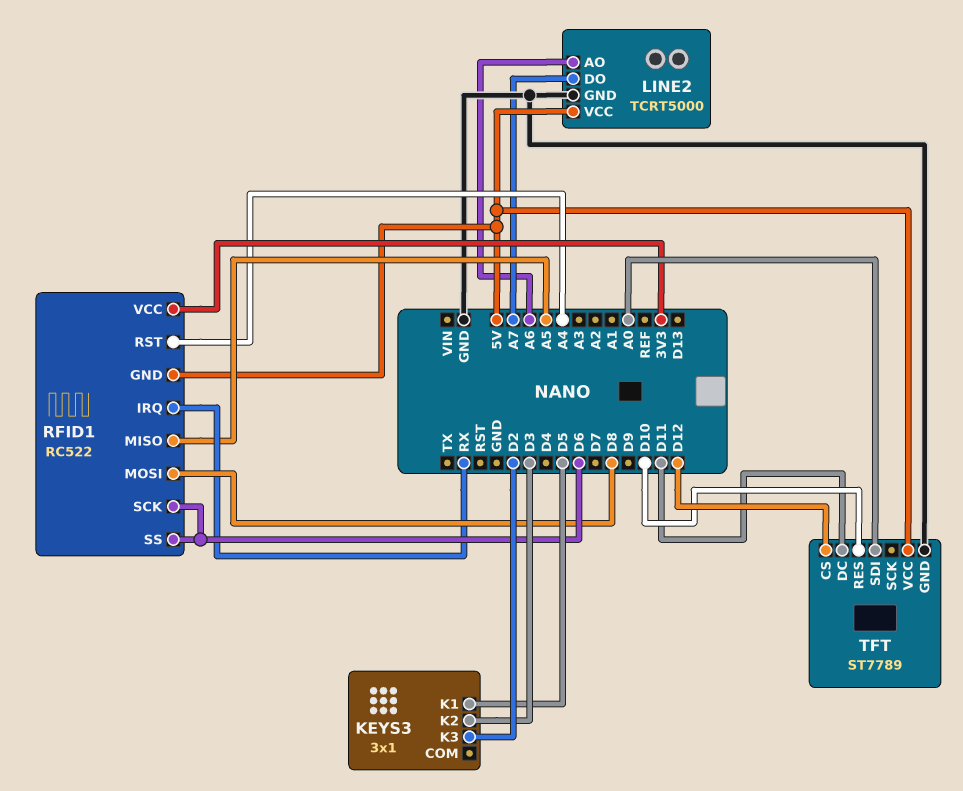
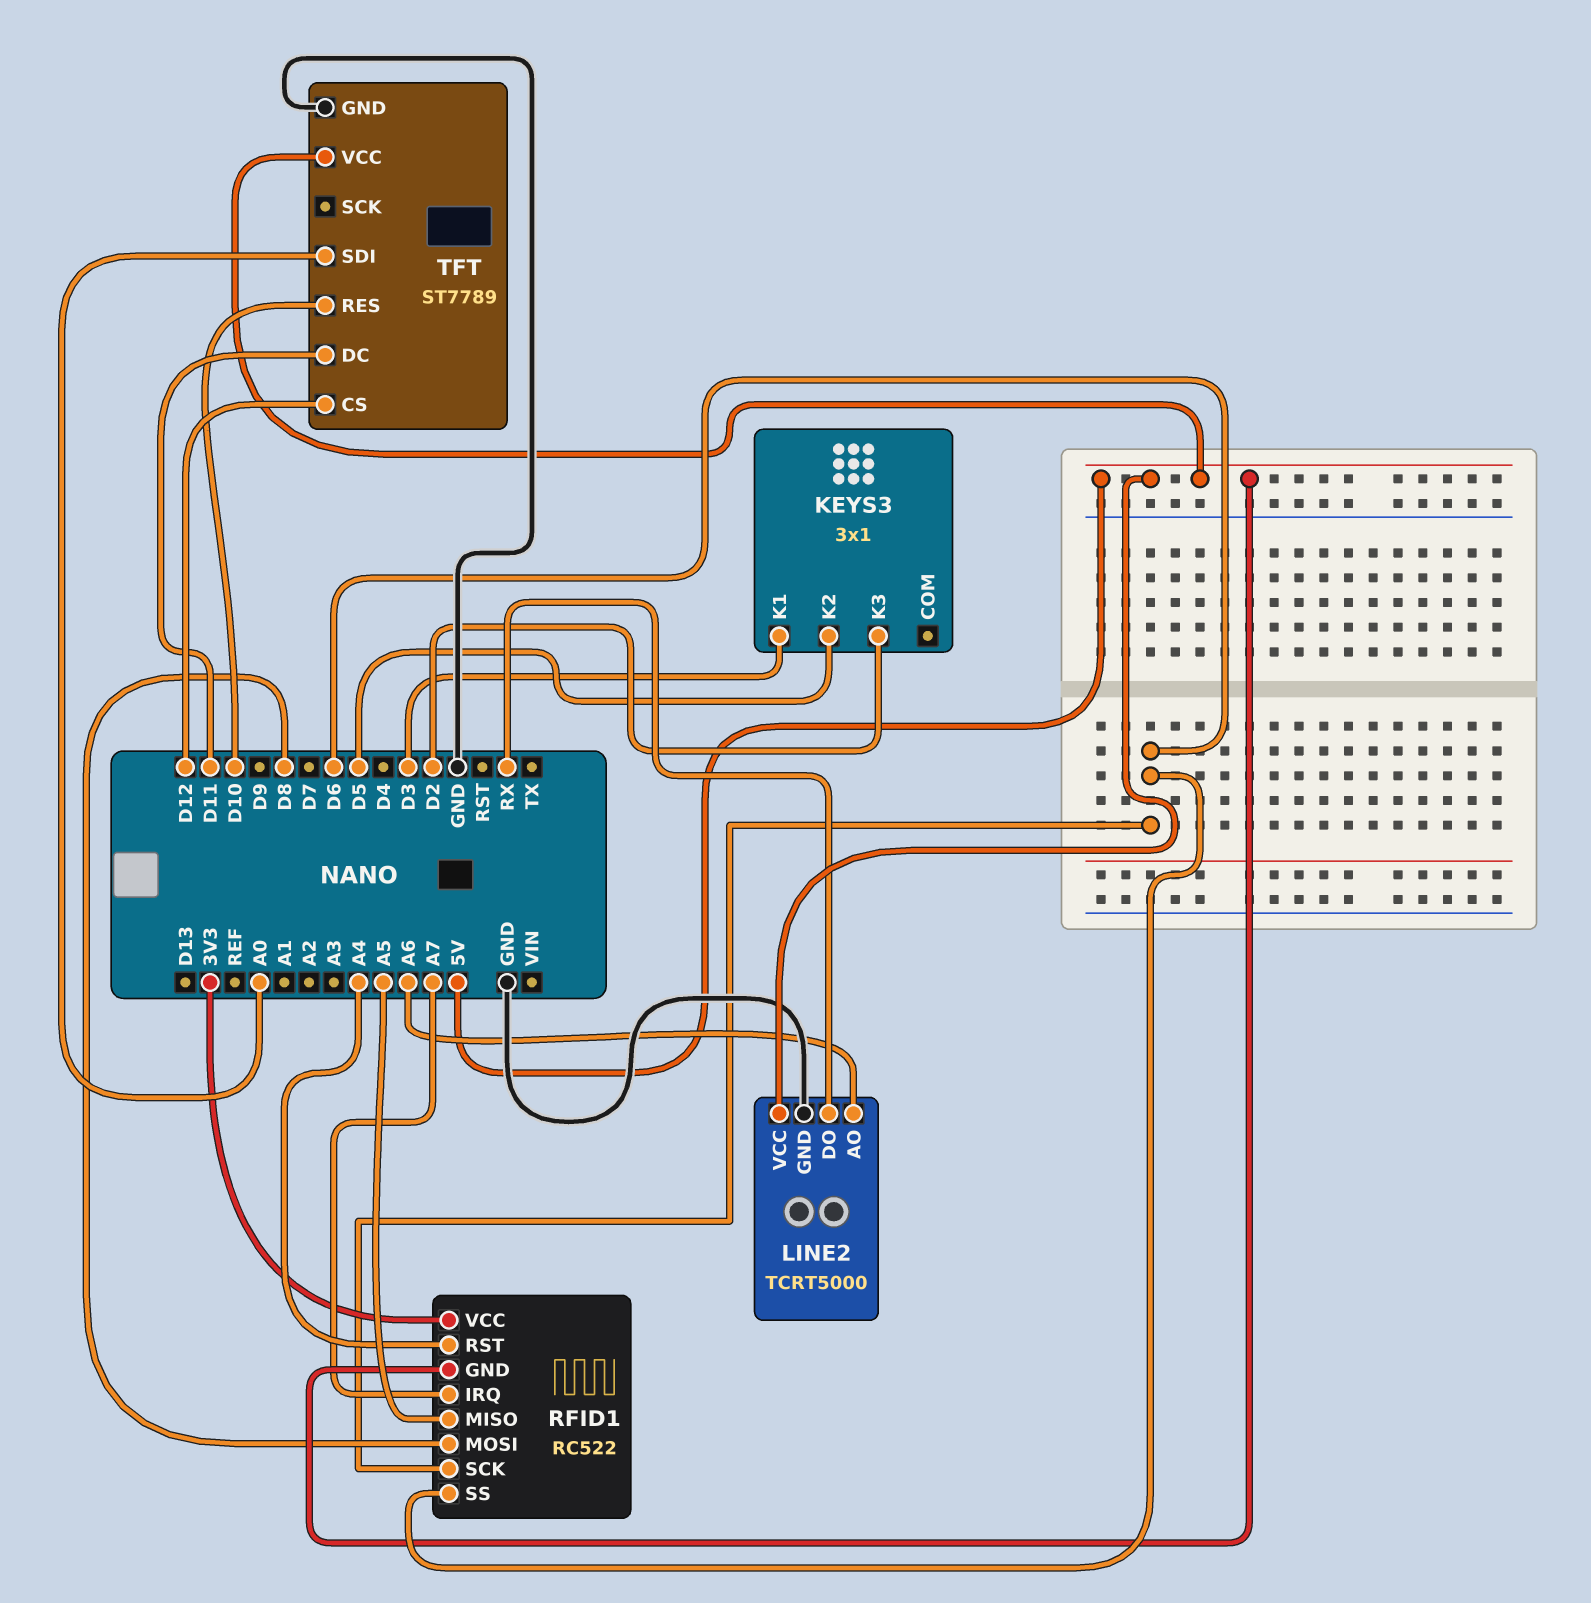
KEYS3 pin K1: D5 -> D3
KEYS3 pin K2: D3 -> D5
LINE2 pin DO: A7 -> RX
RFID1 pin IRQ: RX -> A7

